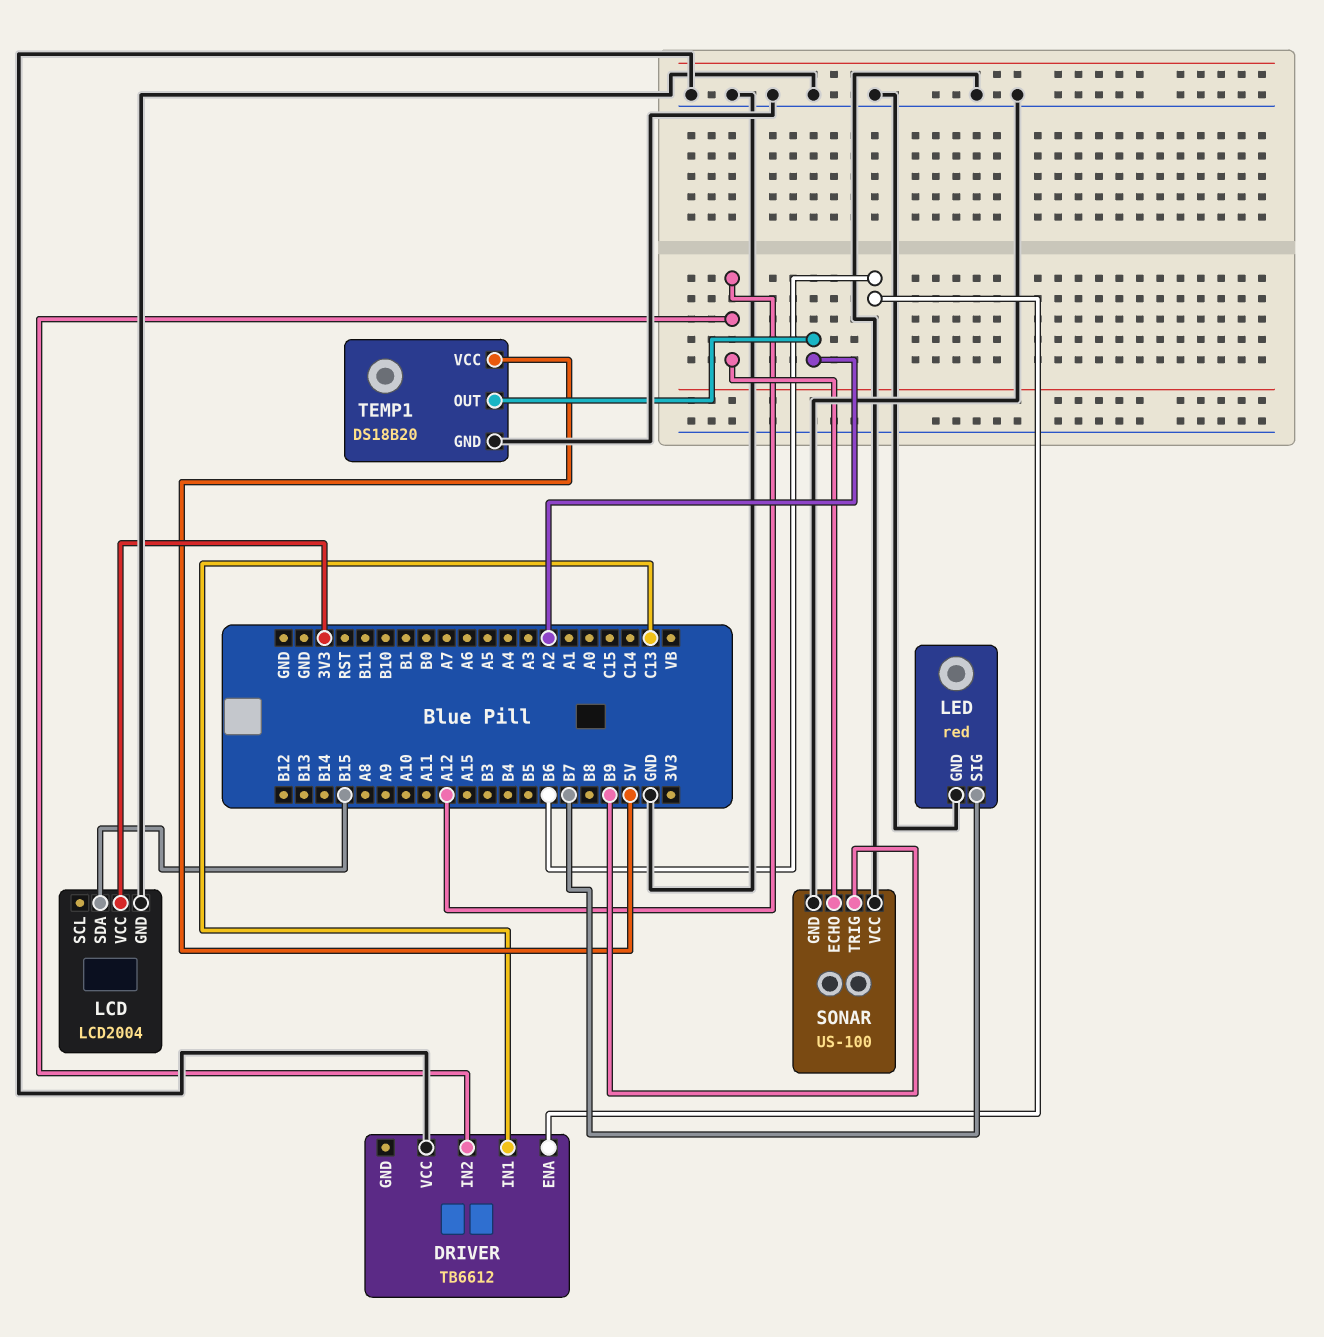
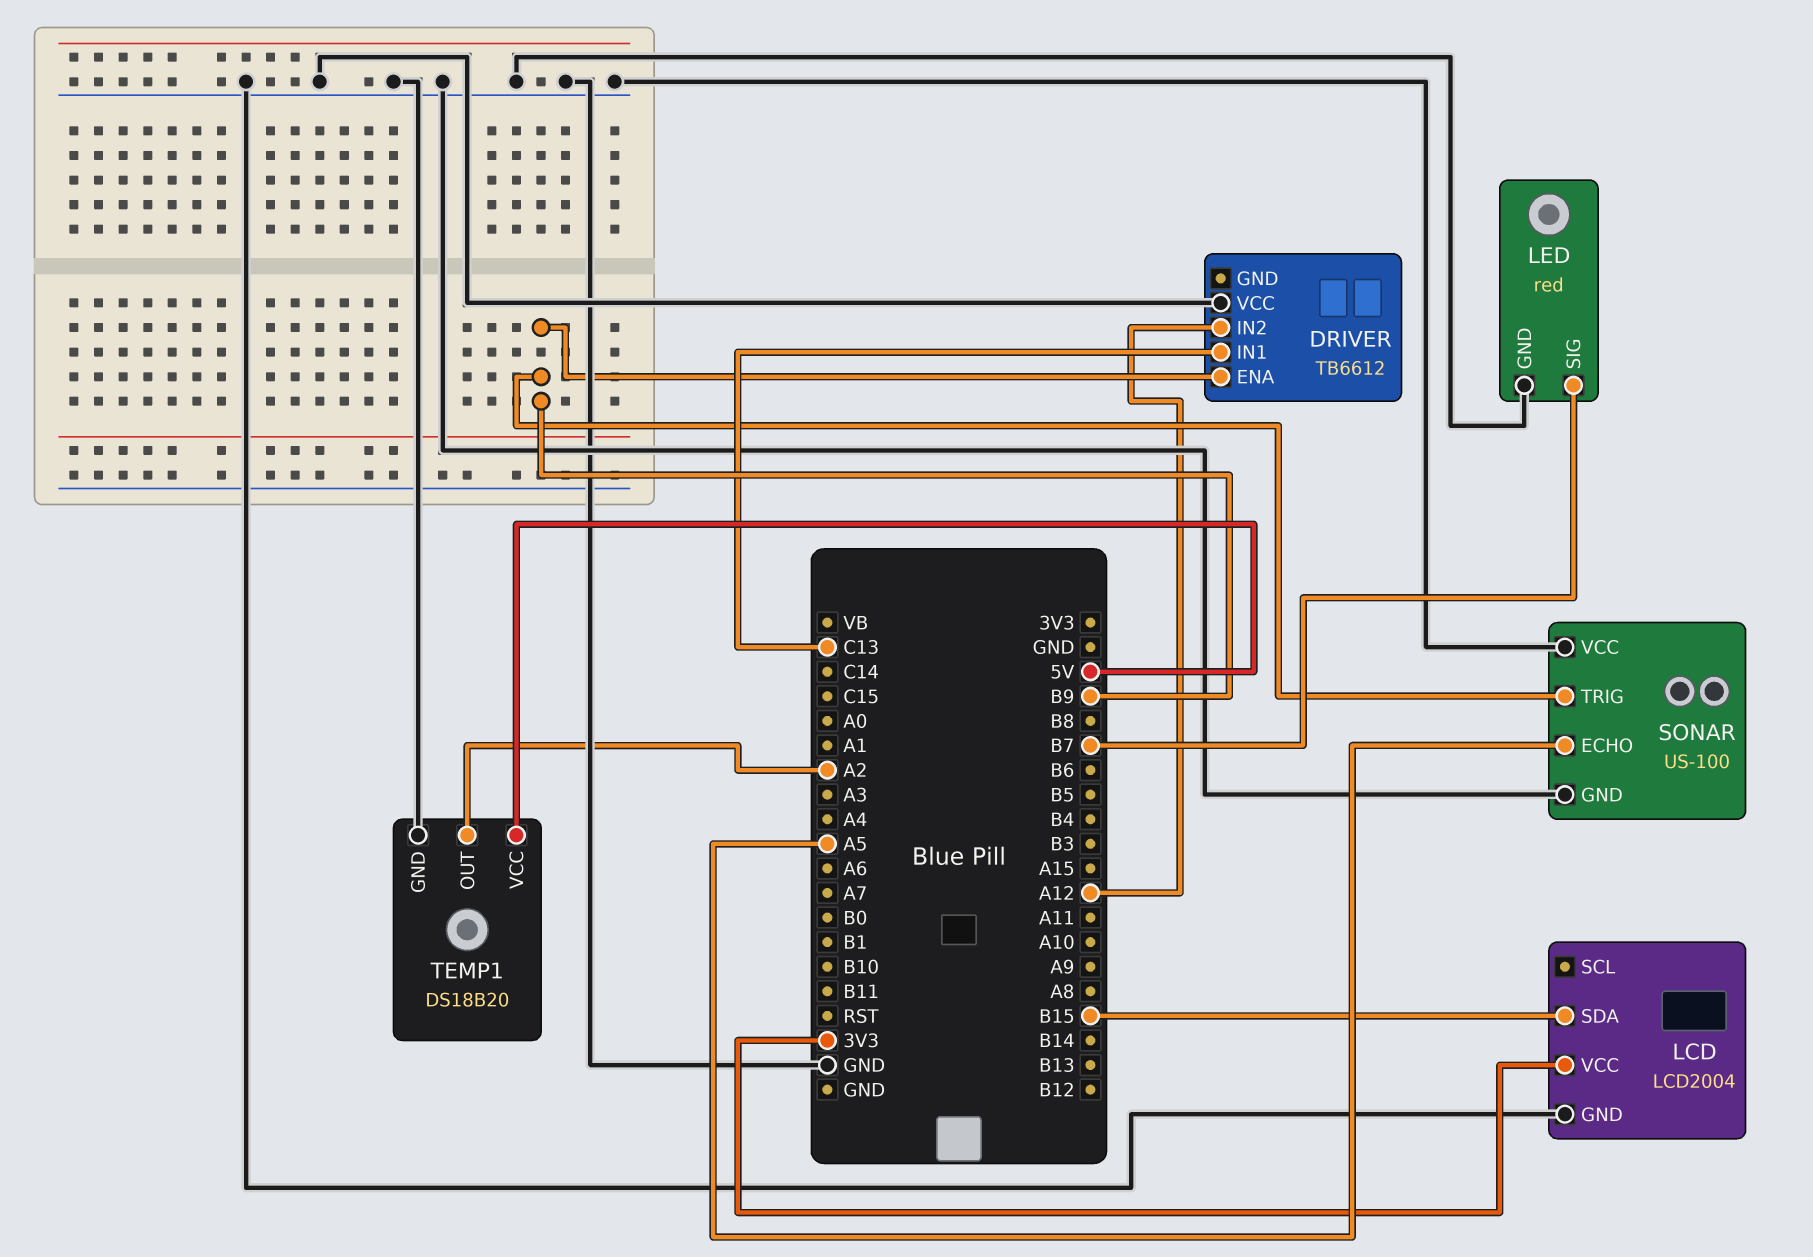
DRIVER pin ENA: B6 -> B9
SONAR pin ECHO: A12 -> A5

